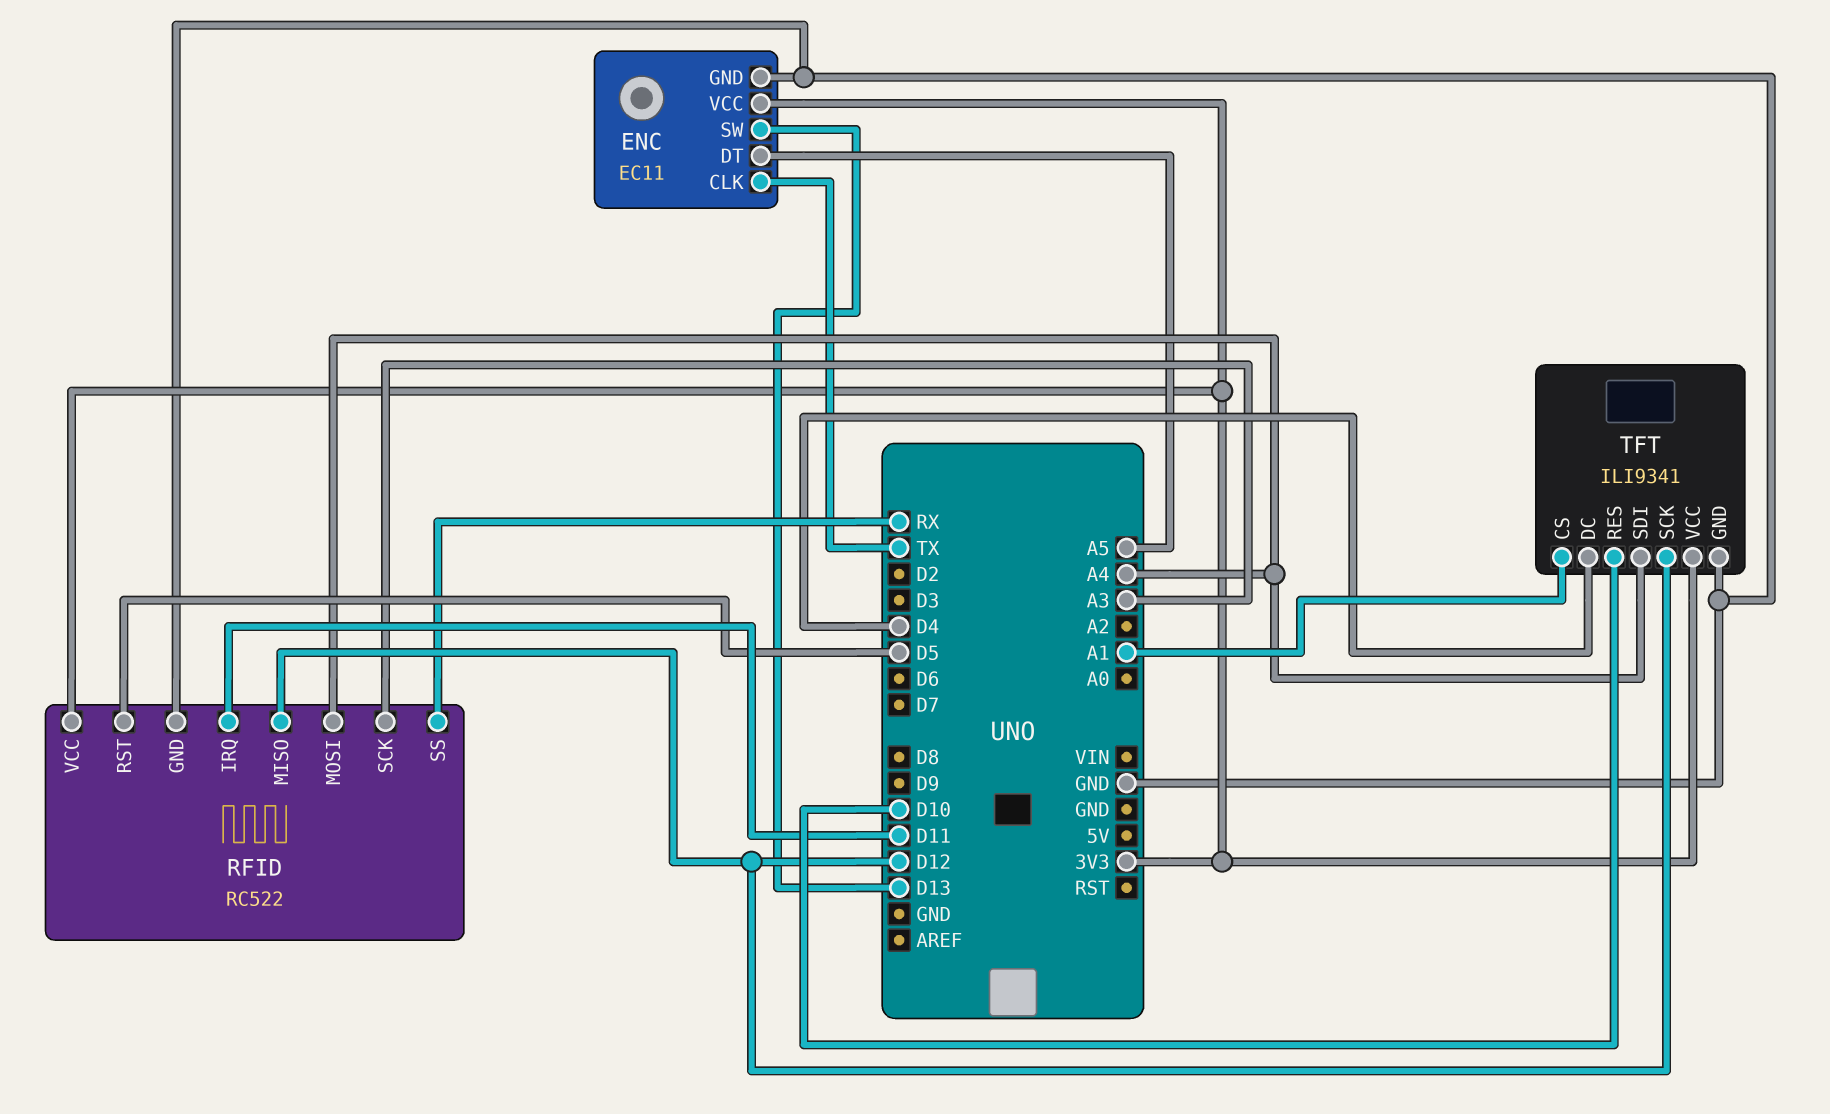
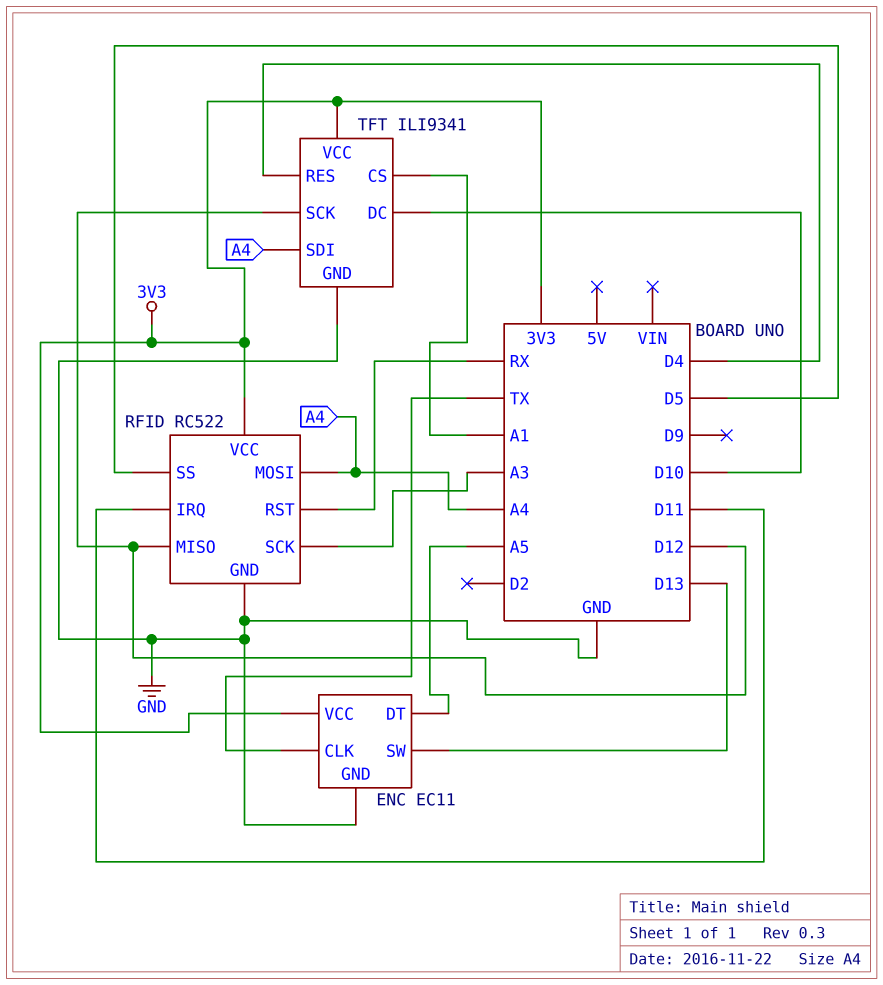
RFID pin RST: D5 -> RX
RFID pin SS: RX -> D5
TFT pin DC: D4 -> D10
TFT pin RES: D10 -> D4

